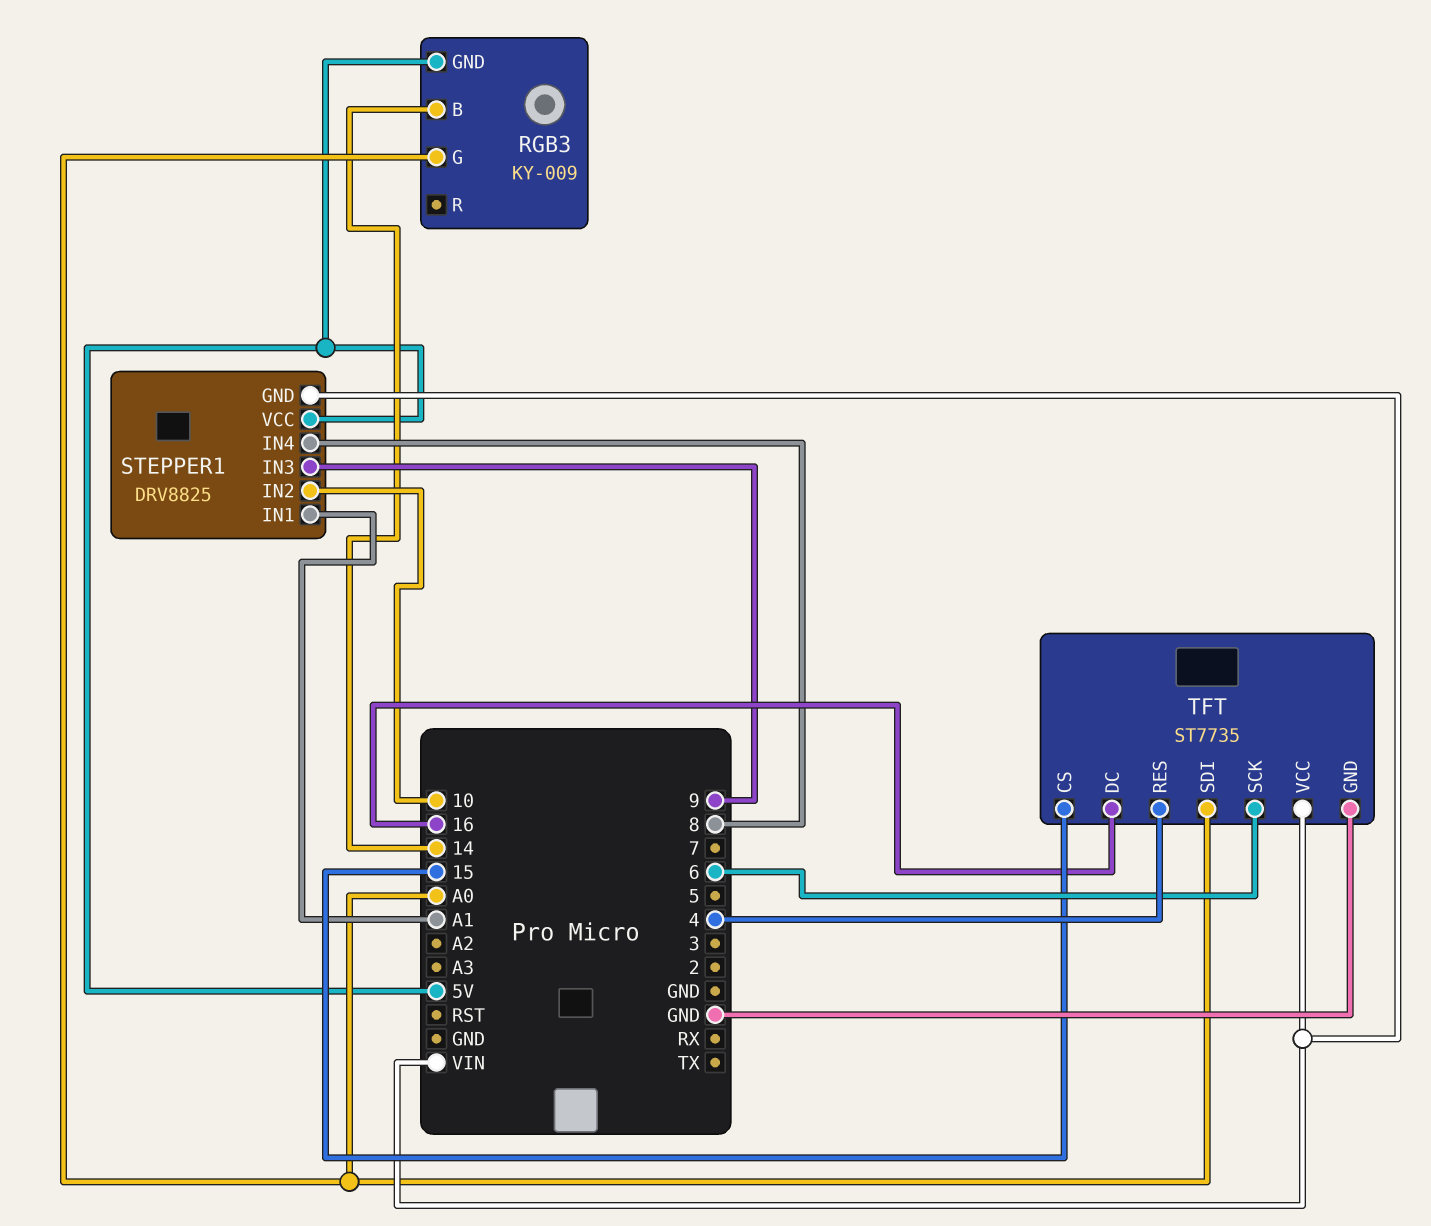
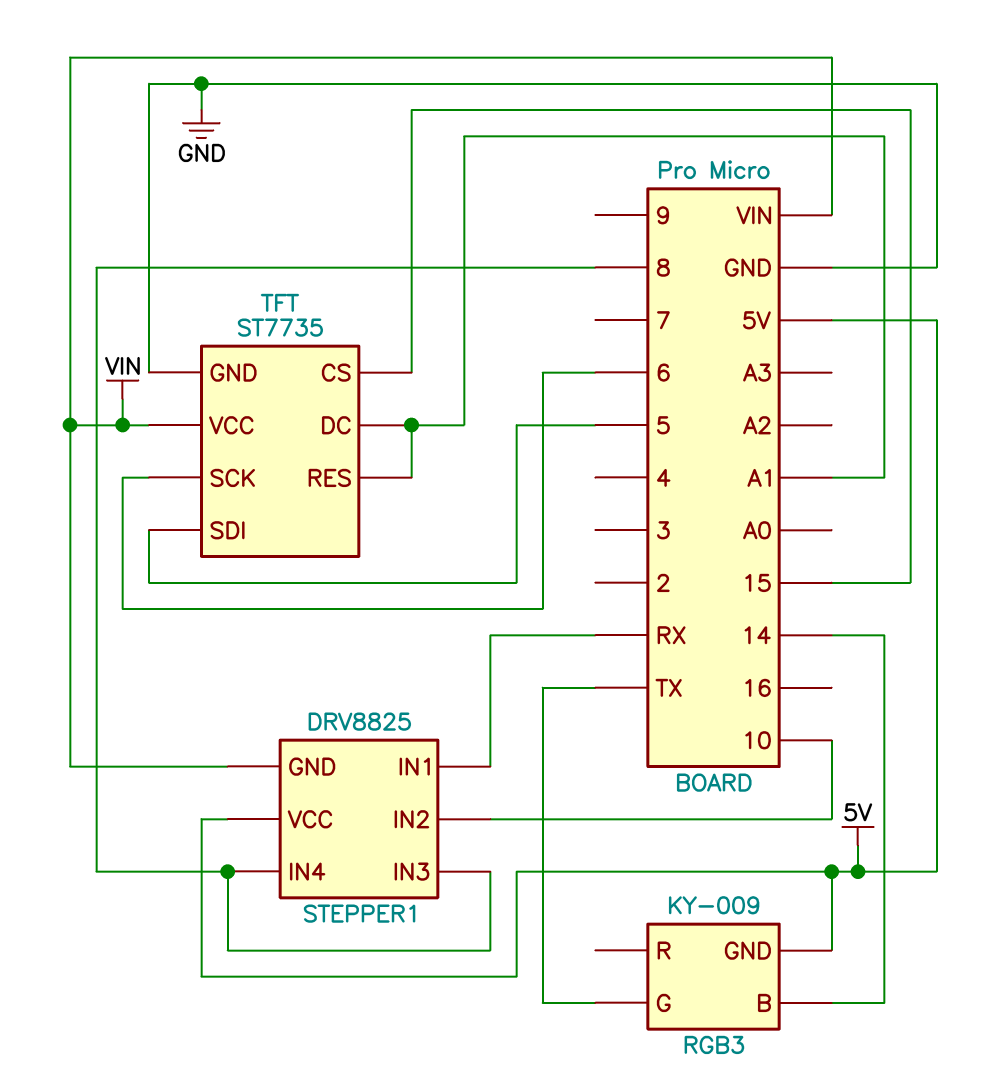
RGB3 pin G: A0 -> TX
STEPPER1 pin IN1: A1 -> RX
STEPPER1 pin IN3: 9 -> 8
TFT pin DC: 16 -> A1
TFT pin RES: 4 -> A1
TFT pin SDI: A0 -> 5

